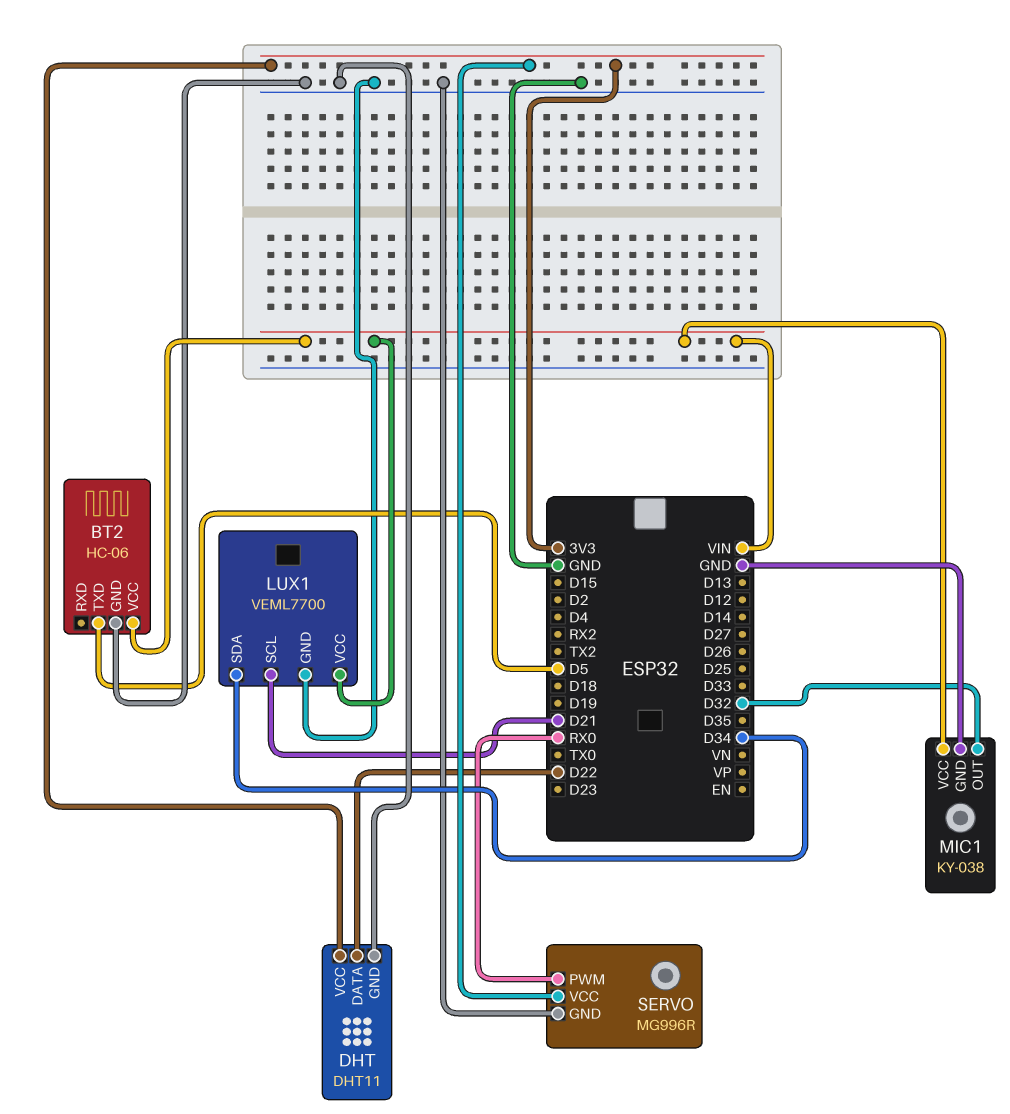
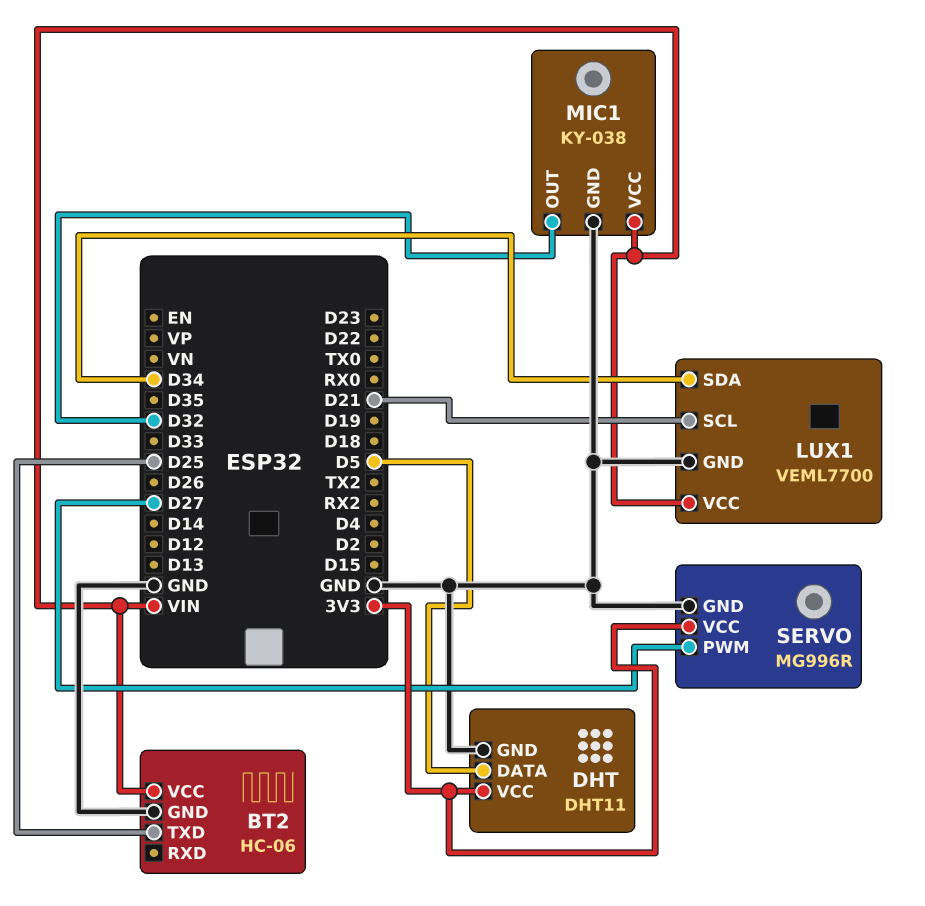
BT2 pin TXD: D5 -> D25
DHT pin DATA: D22 -> D5
SERVO pin PWM: RX0 -> D27

